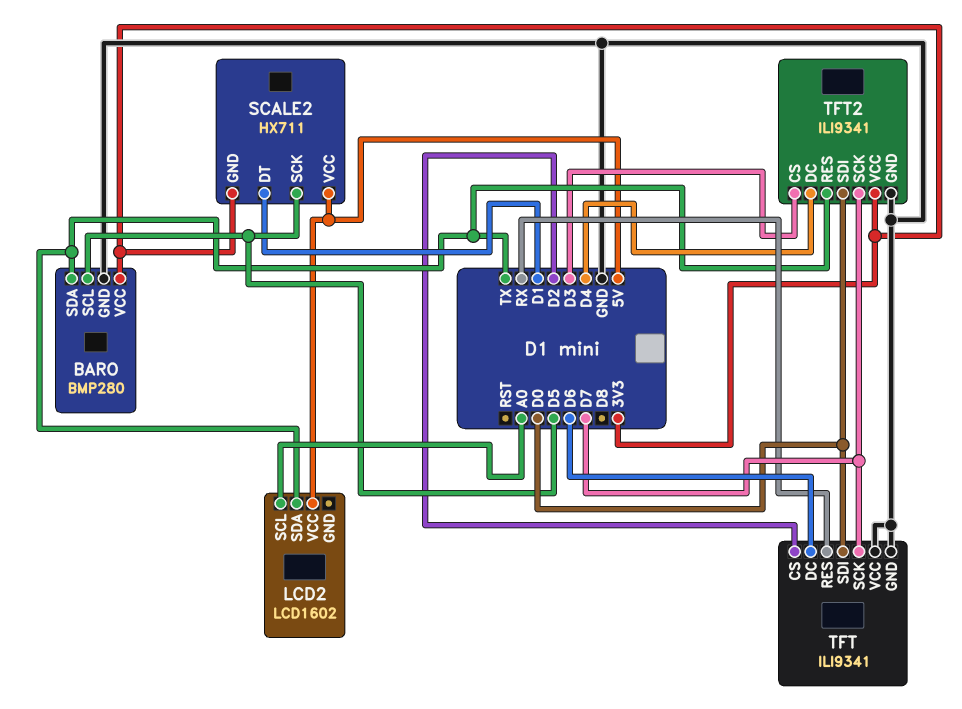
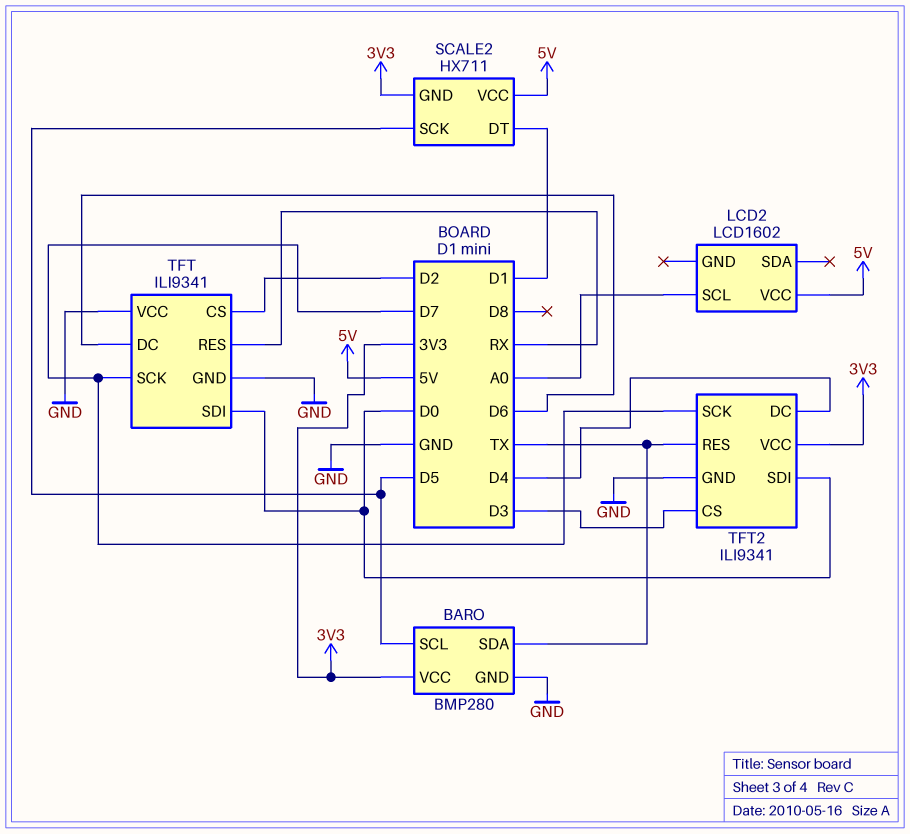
LCD2 pin SDA: TX -> none

